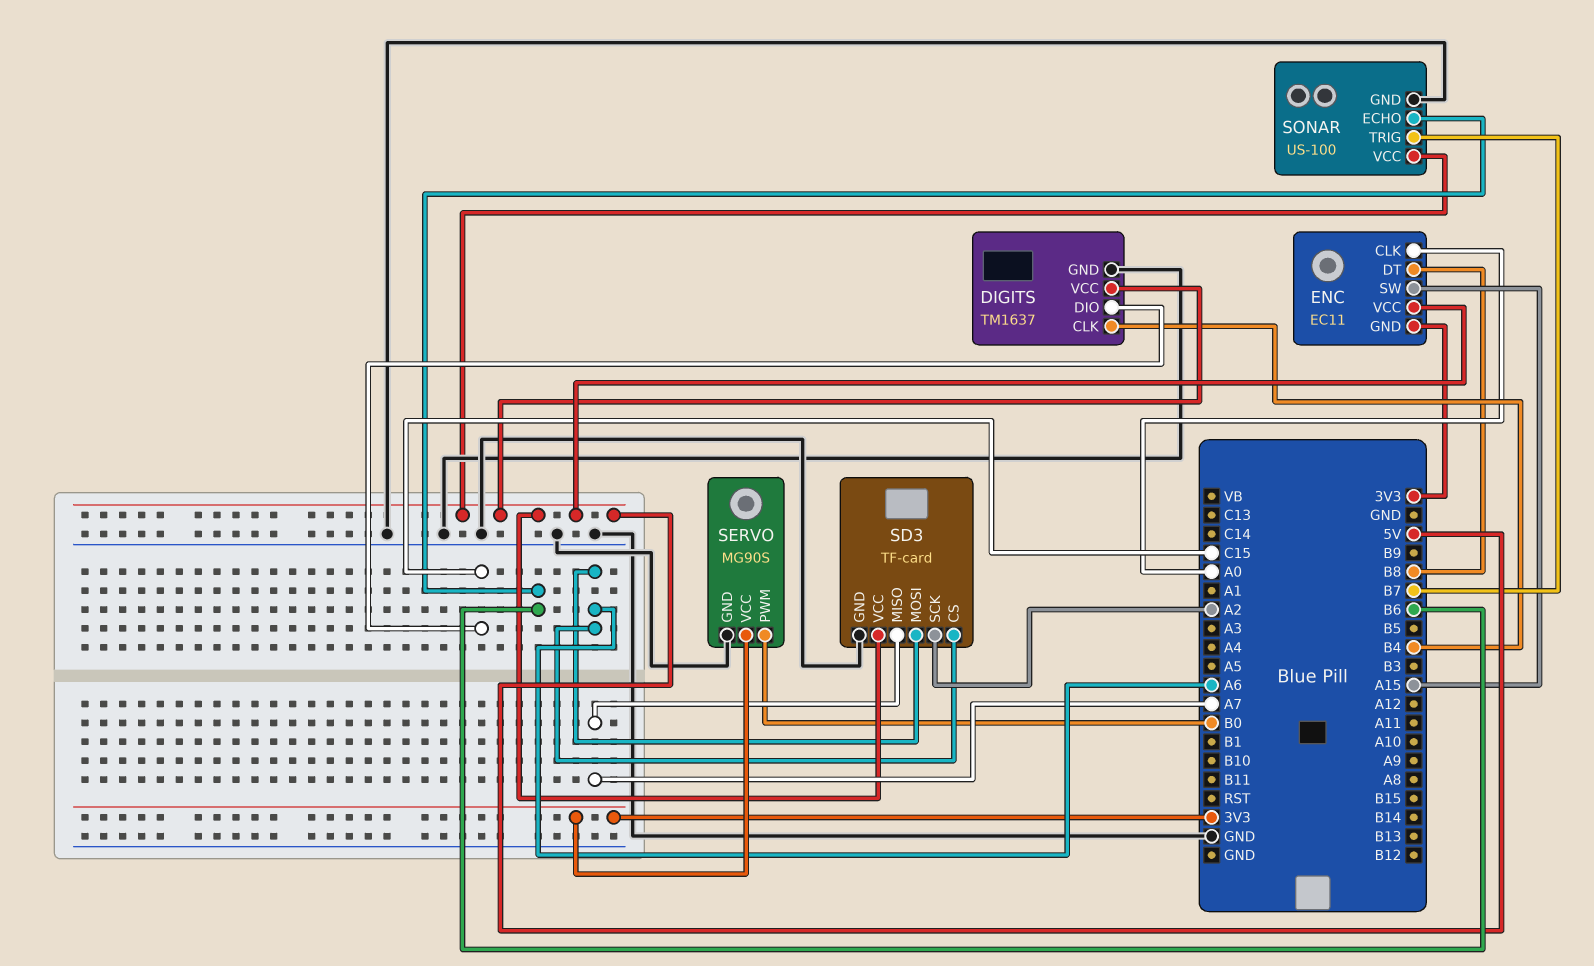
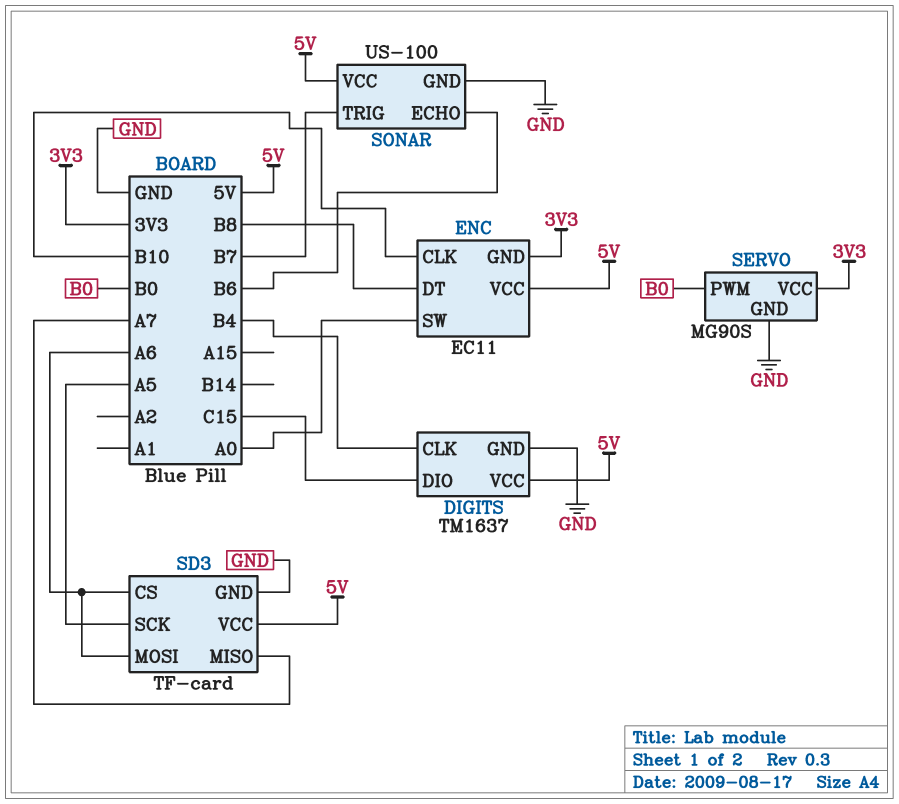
ENC pin CLK: A0 -> B10
ENC pin SW: A15 -> A0
SD3 pin SCK: A2 -> A5

